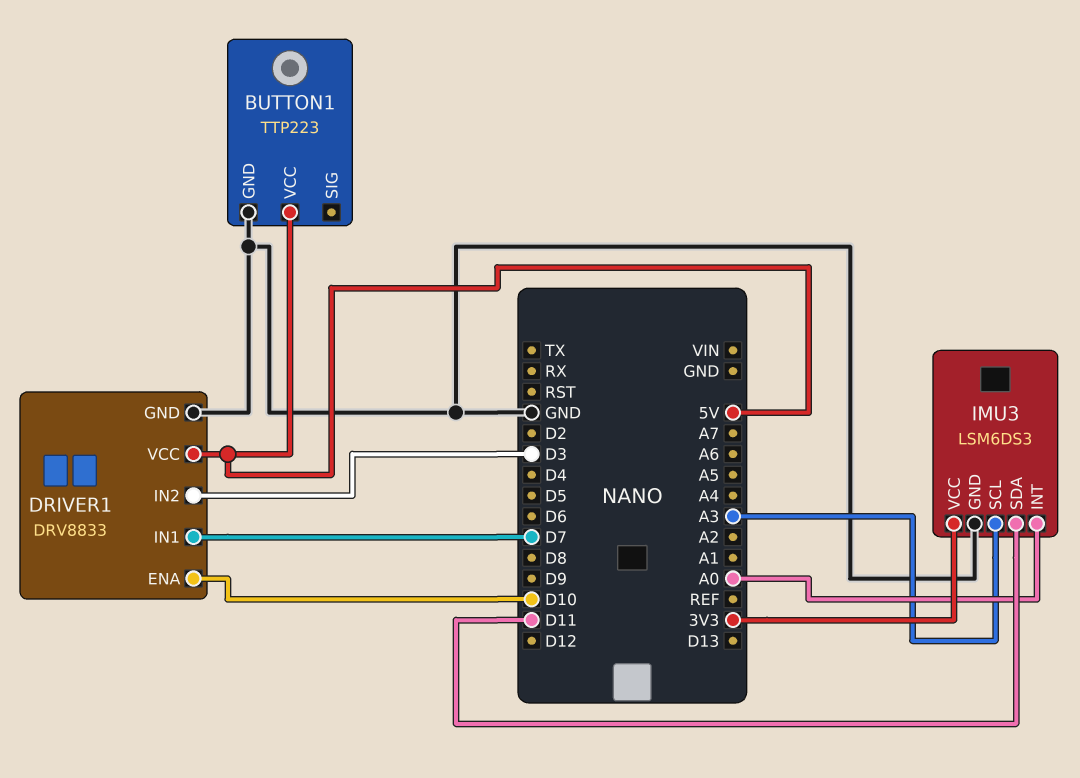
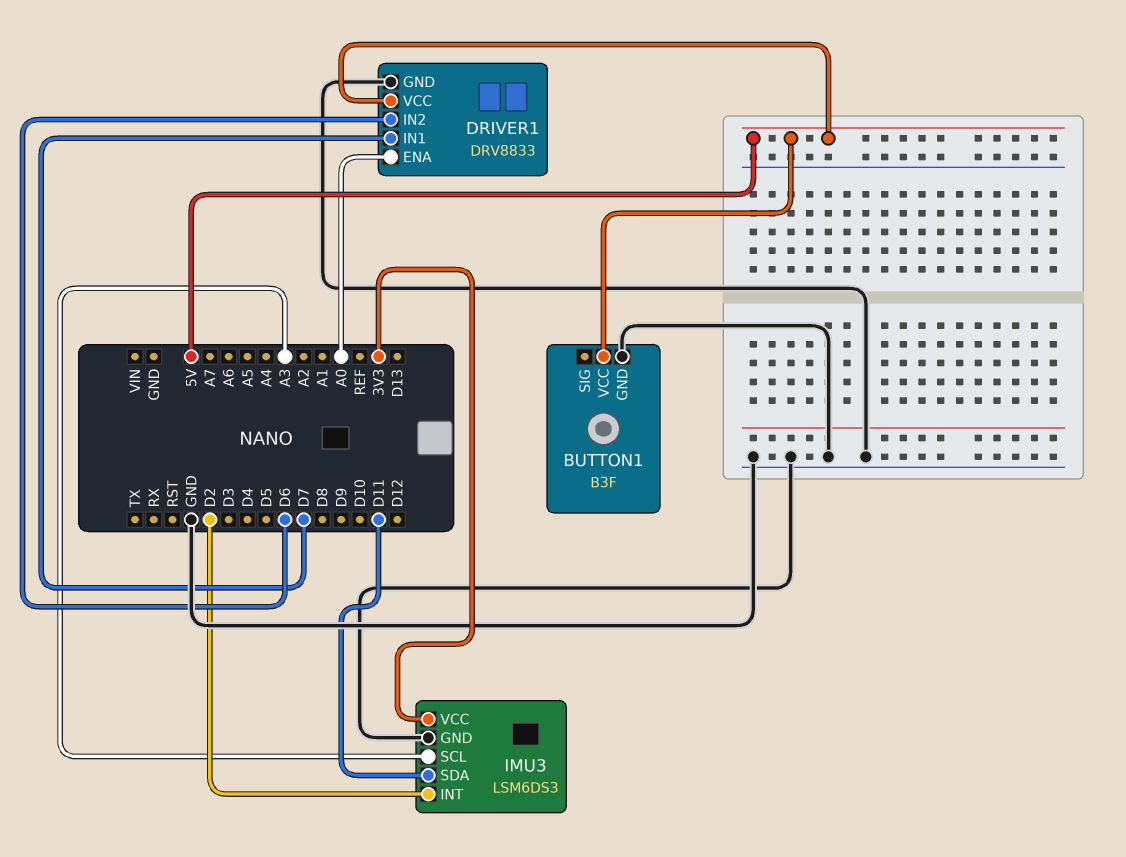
BUTTON1: TTP223 -> B3F
DRIVER1 pin ENA: D10 -> A0
DRIVER1 pin IN2: D3 -> D6
IMU3 pin INT: A0 -> D2

